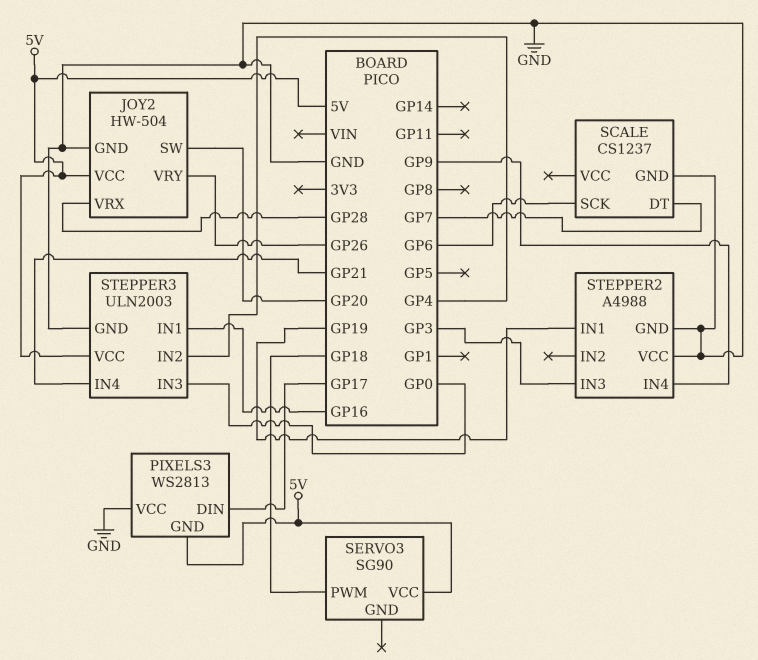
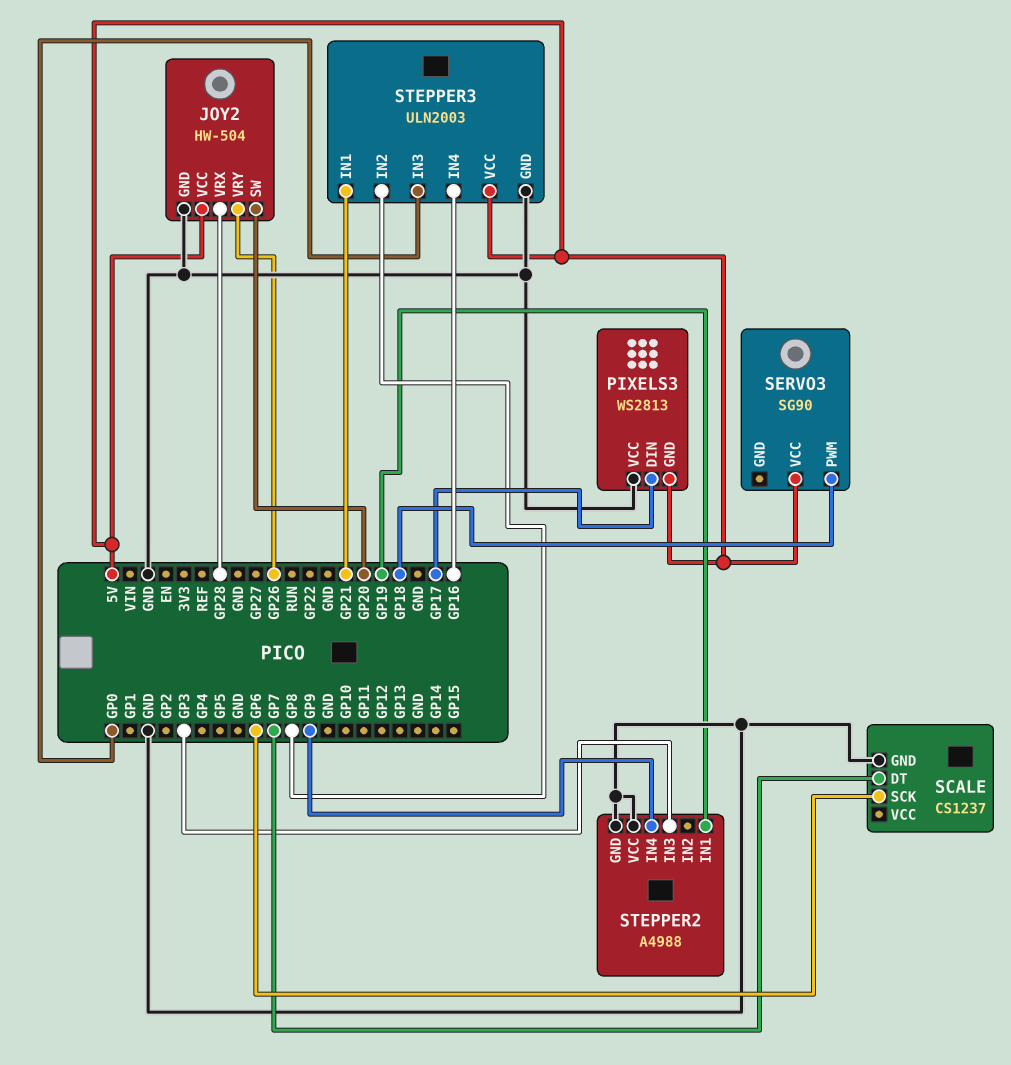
STEPPER3 pin IN1: GP16 -> GP21
STEPPER3 pin IN2: GP4 -> GP8
STEPPER3 pin IN4: GP21 -> GP16

